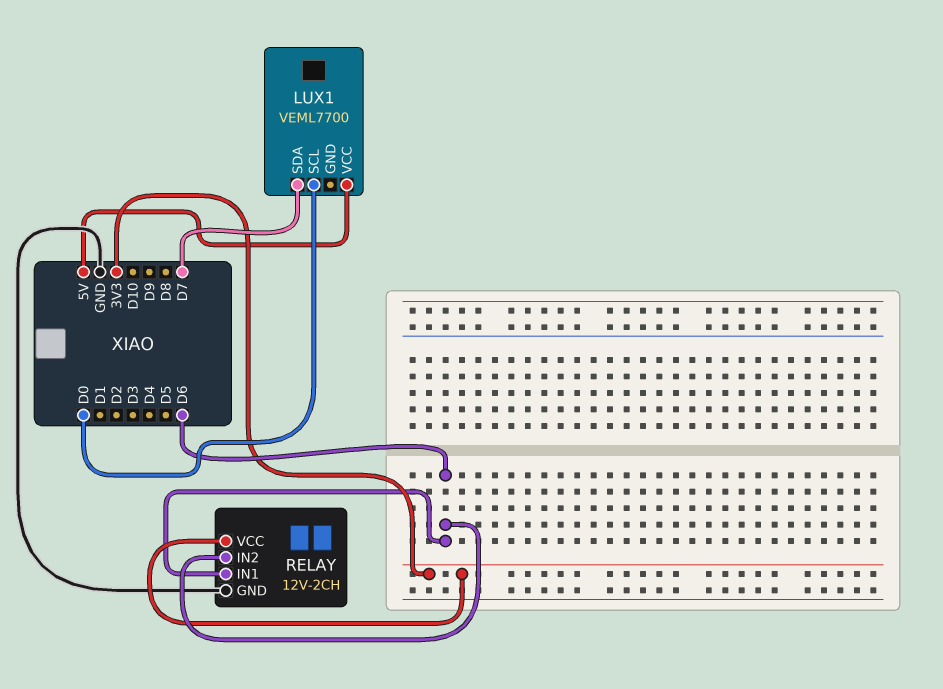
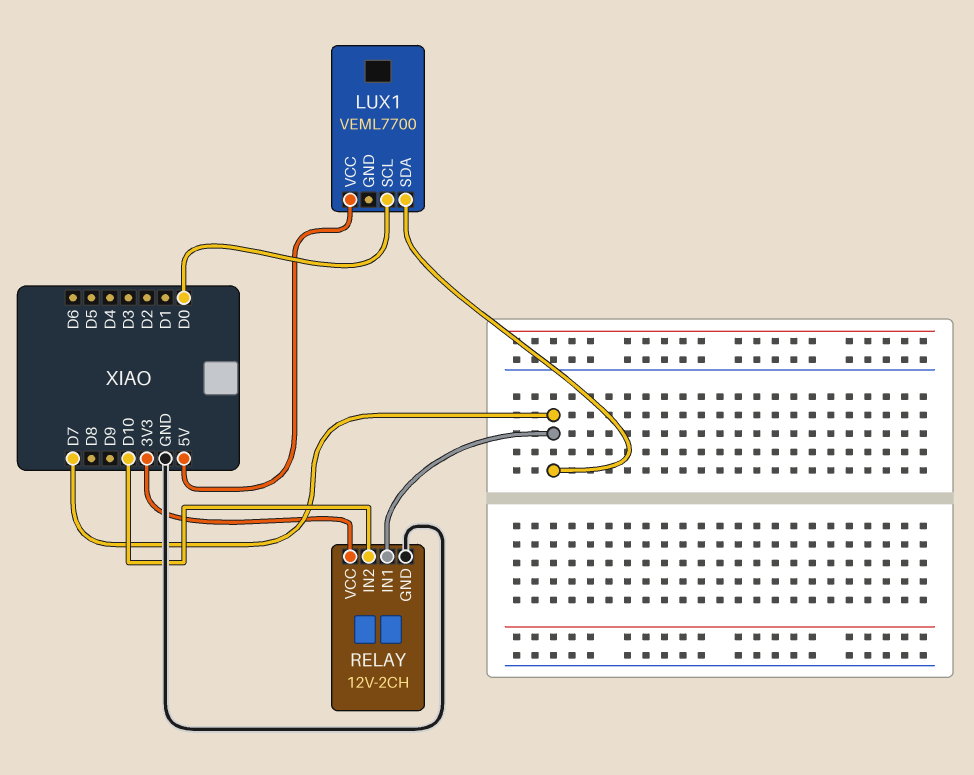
RELAY pin IN1: D6 -> D7
RELAY pin IN2: D6 -> D10

